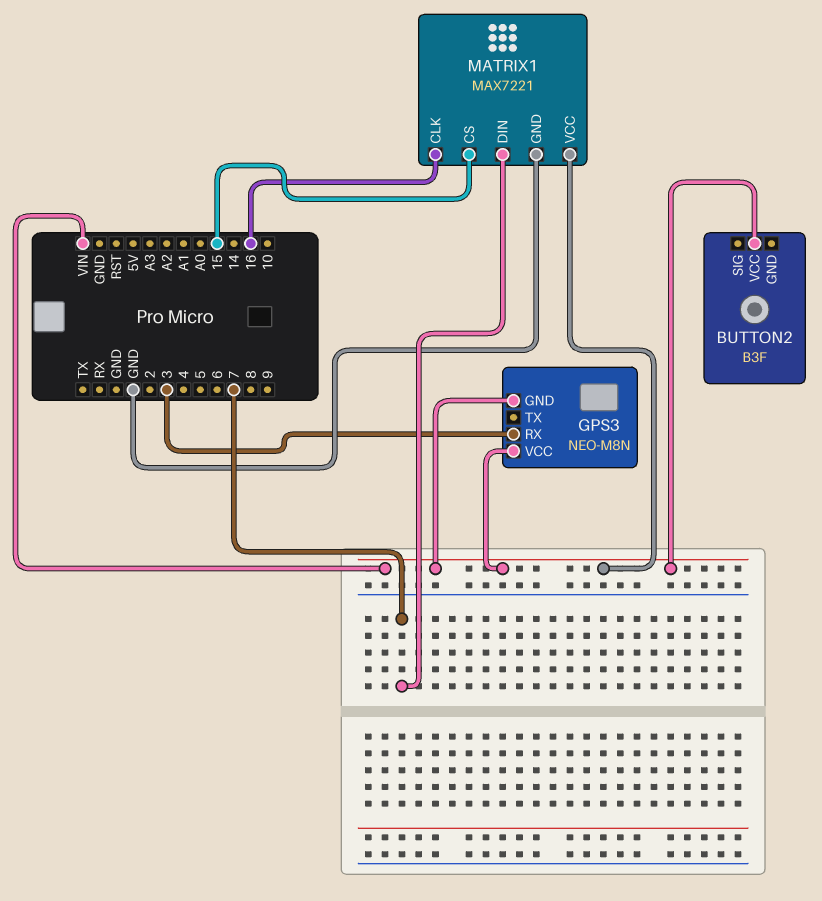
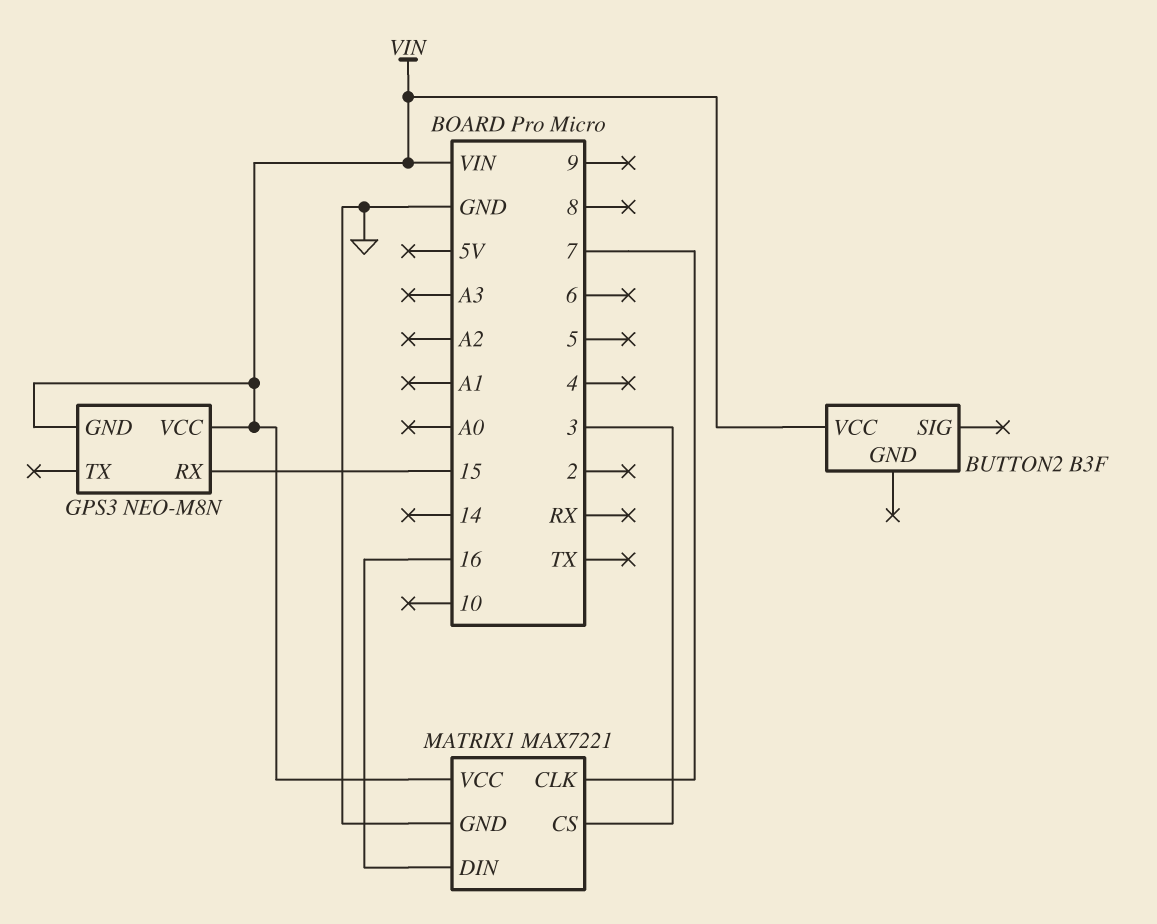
GPS3 pin RX: 3 -> 15
MATRIX1 pin CLK: 16 -> 7
MATRIX1 pin CS: 15 -> 3
MATRIX1 pin DIN: 7 -> 16

